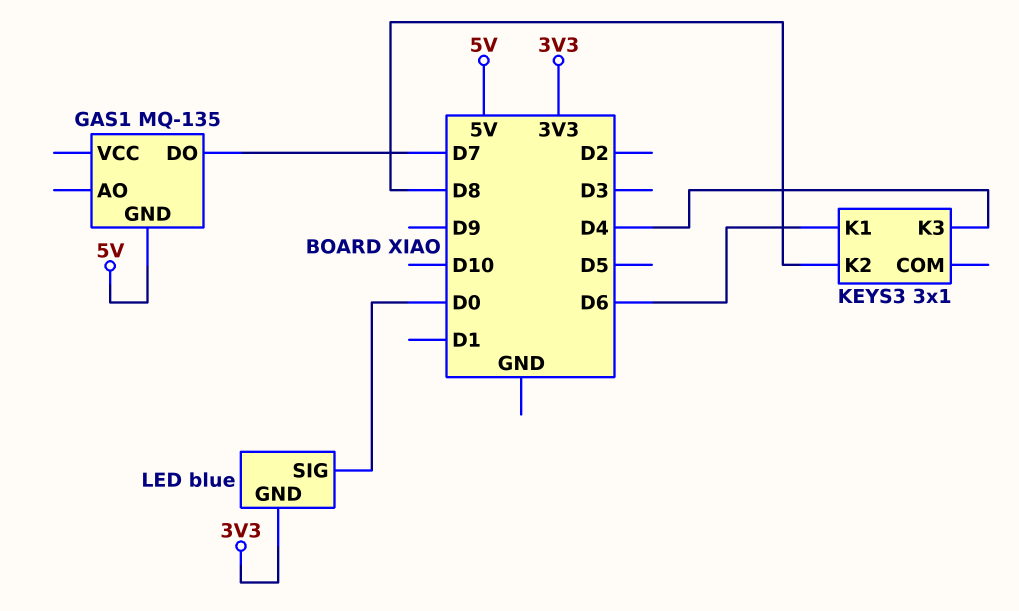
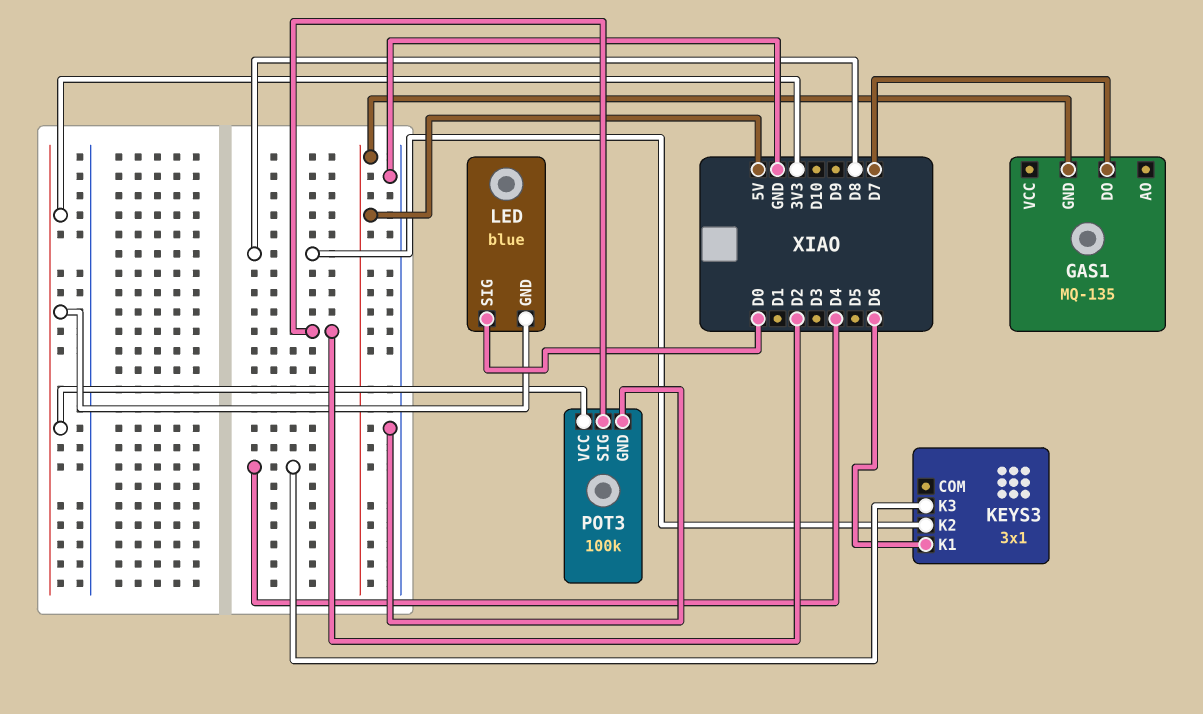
POT3: none -> 100k
POT3 pin GND: none -> GND
POT3 pin SIG: none -> D2
POT3 pin VCC: none -> 3V3

